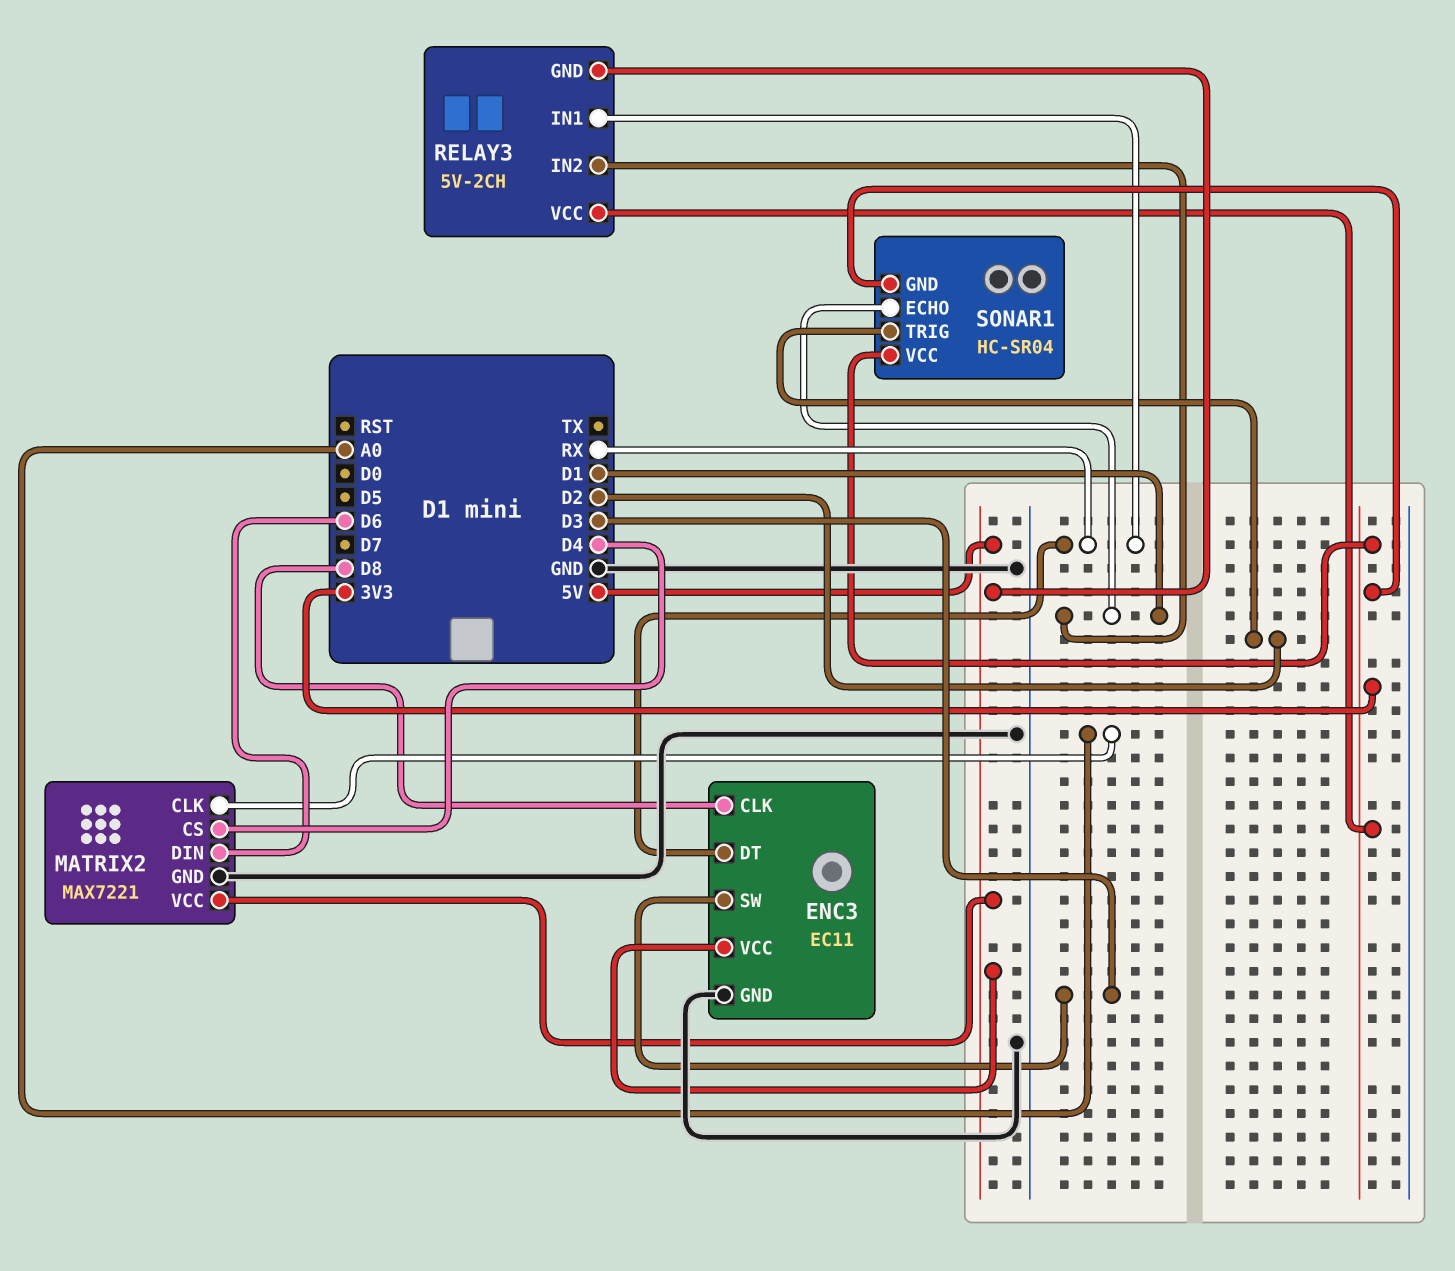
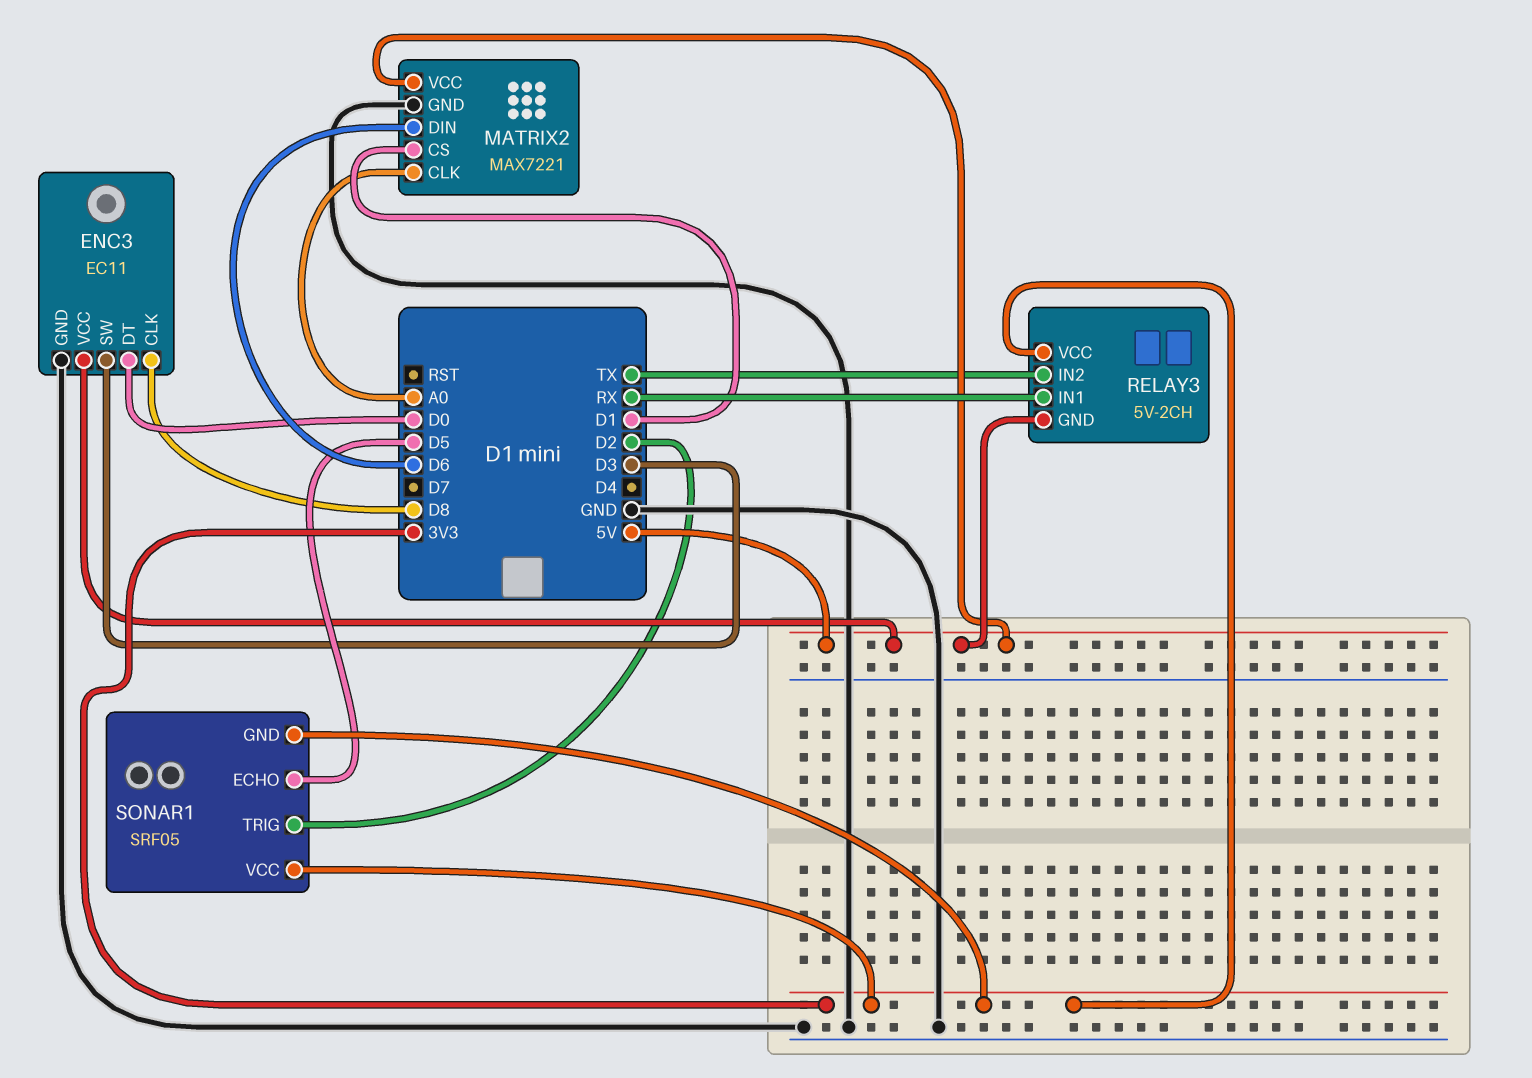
ENC3 pin DT: RX -> D0
MATRIX2 pin CS: D4 -> D1
RELAY3 pin IN2: D1 -> TX
SONAR1: HC-SR04 -> SRF05
SONAR1 pin ECHO: D1 -> D5

